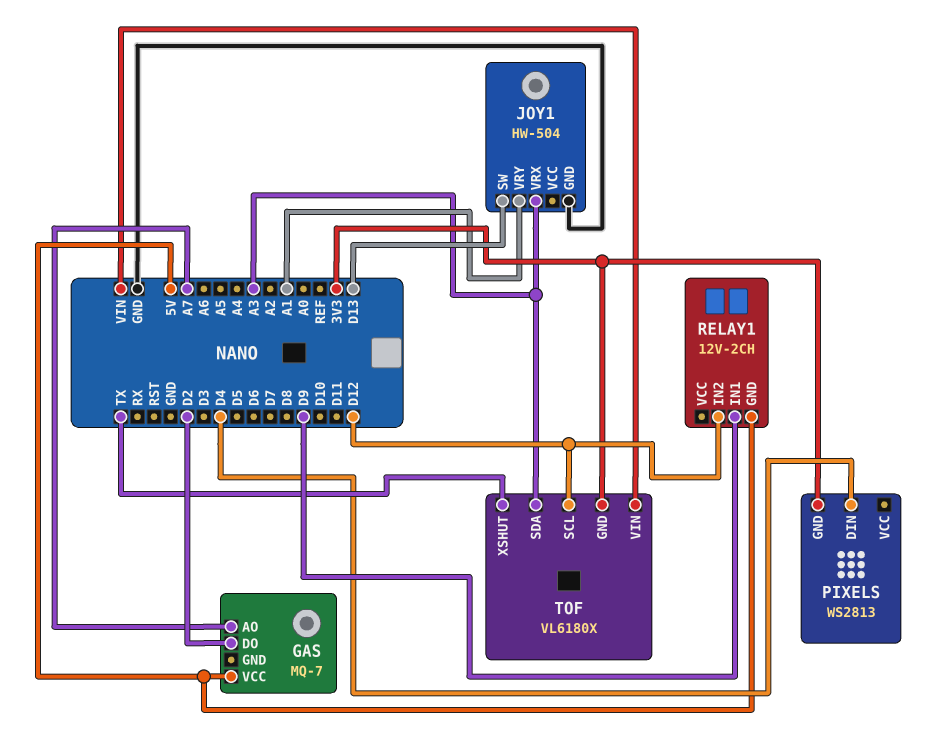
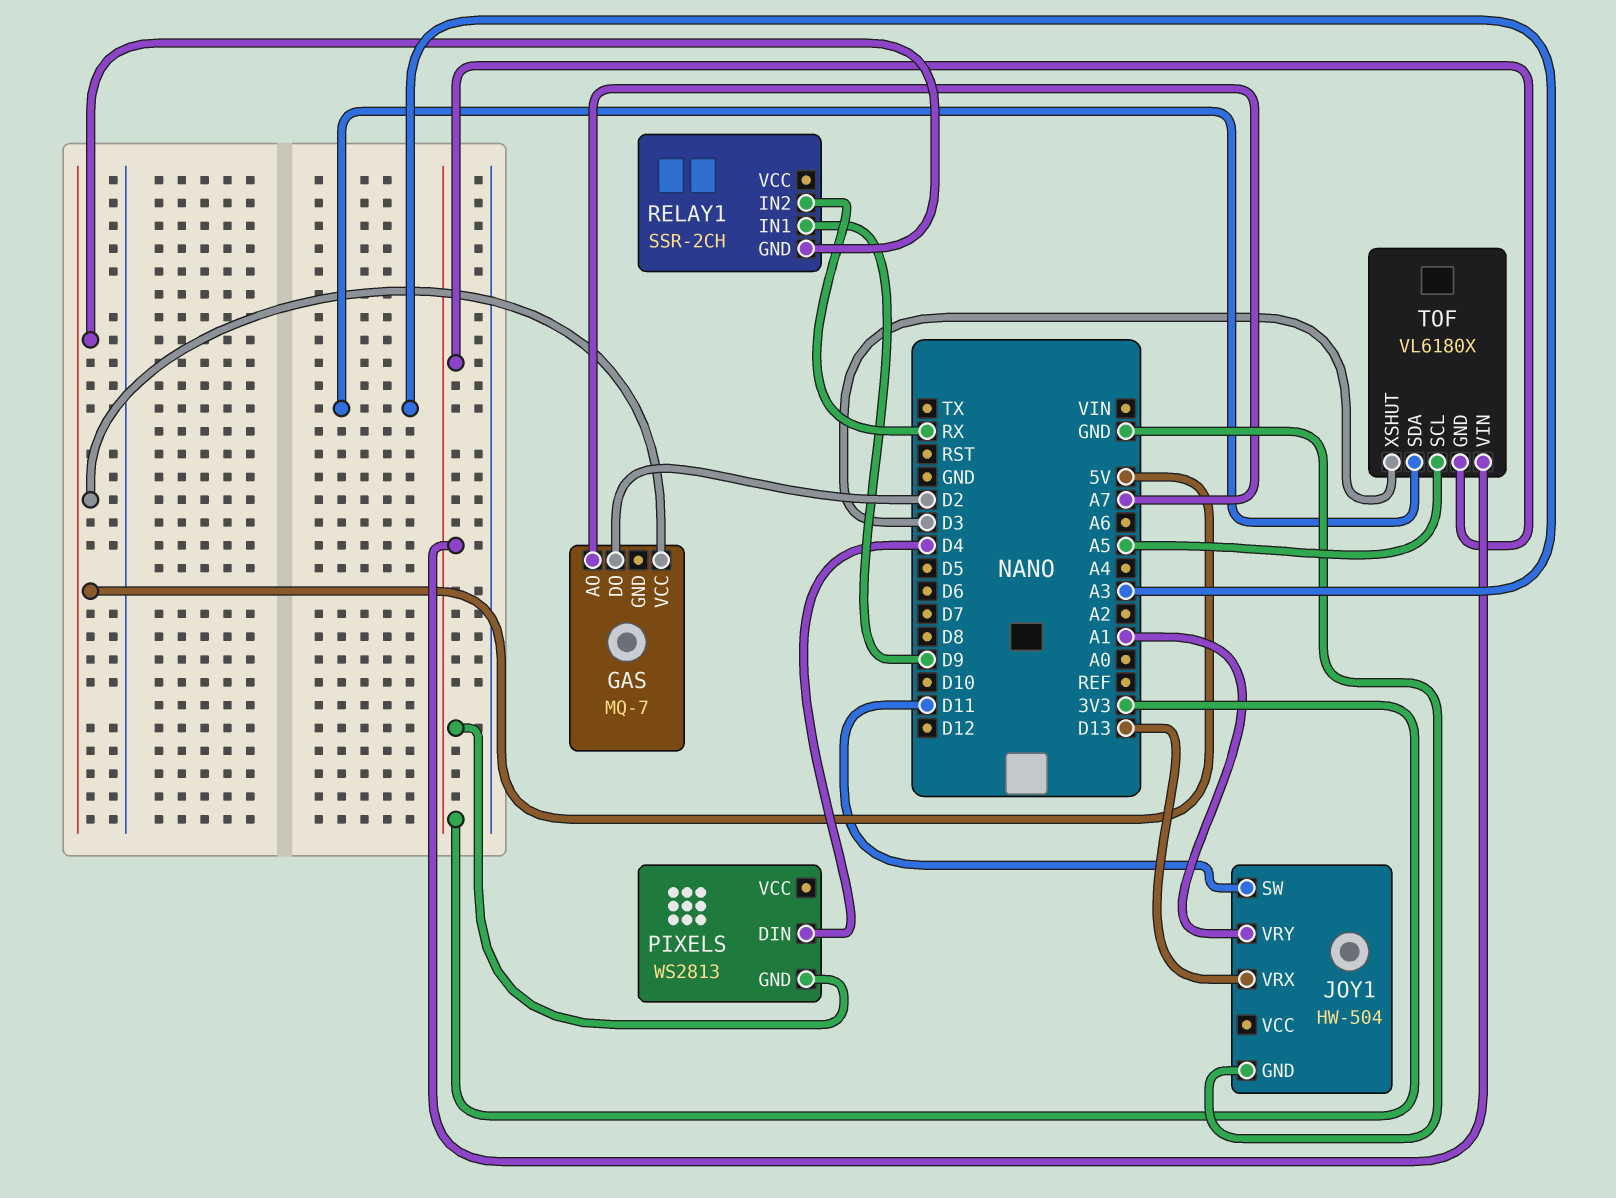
JOY1 pin SW: D13 -> D11
JOY1 pin VRX: A3 -> D13
RELAY1: 12V-2CH -> SSR-2CH
RELAY1 pin IN2: D12 -> RX
TOF pin SCL: D12 -> A5
TOF pin VIN: VIN -> 3V3
TOF pin XSHUT: TX -> D3

